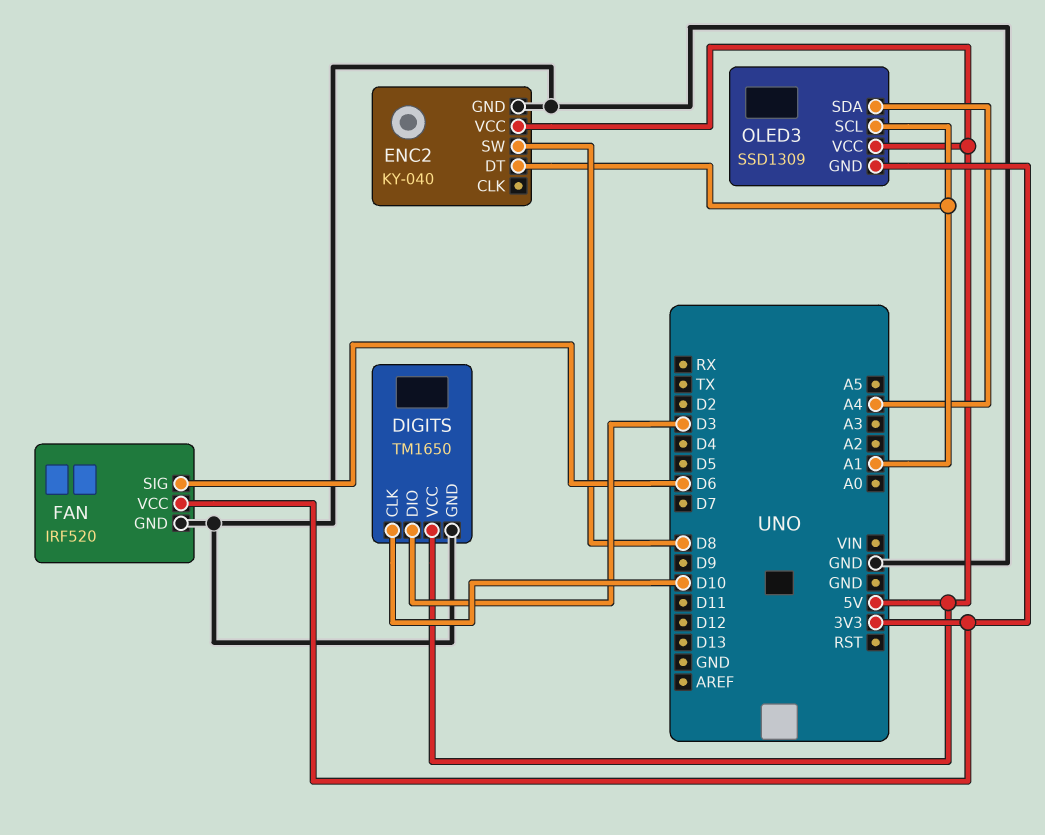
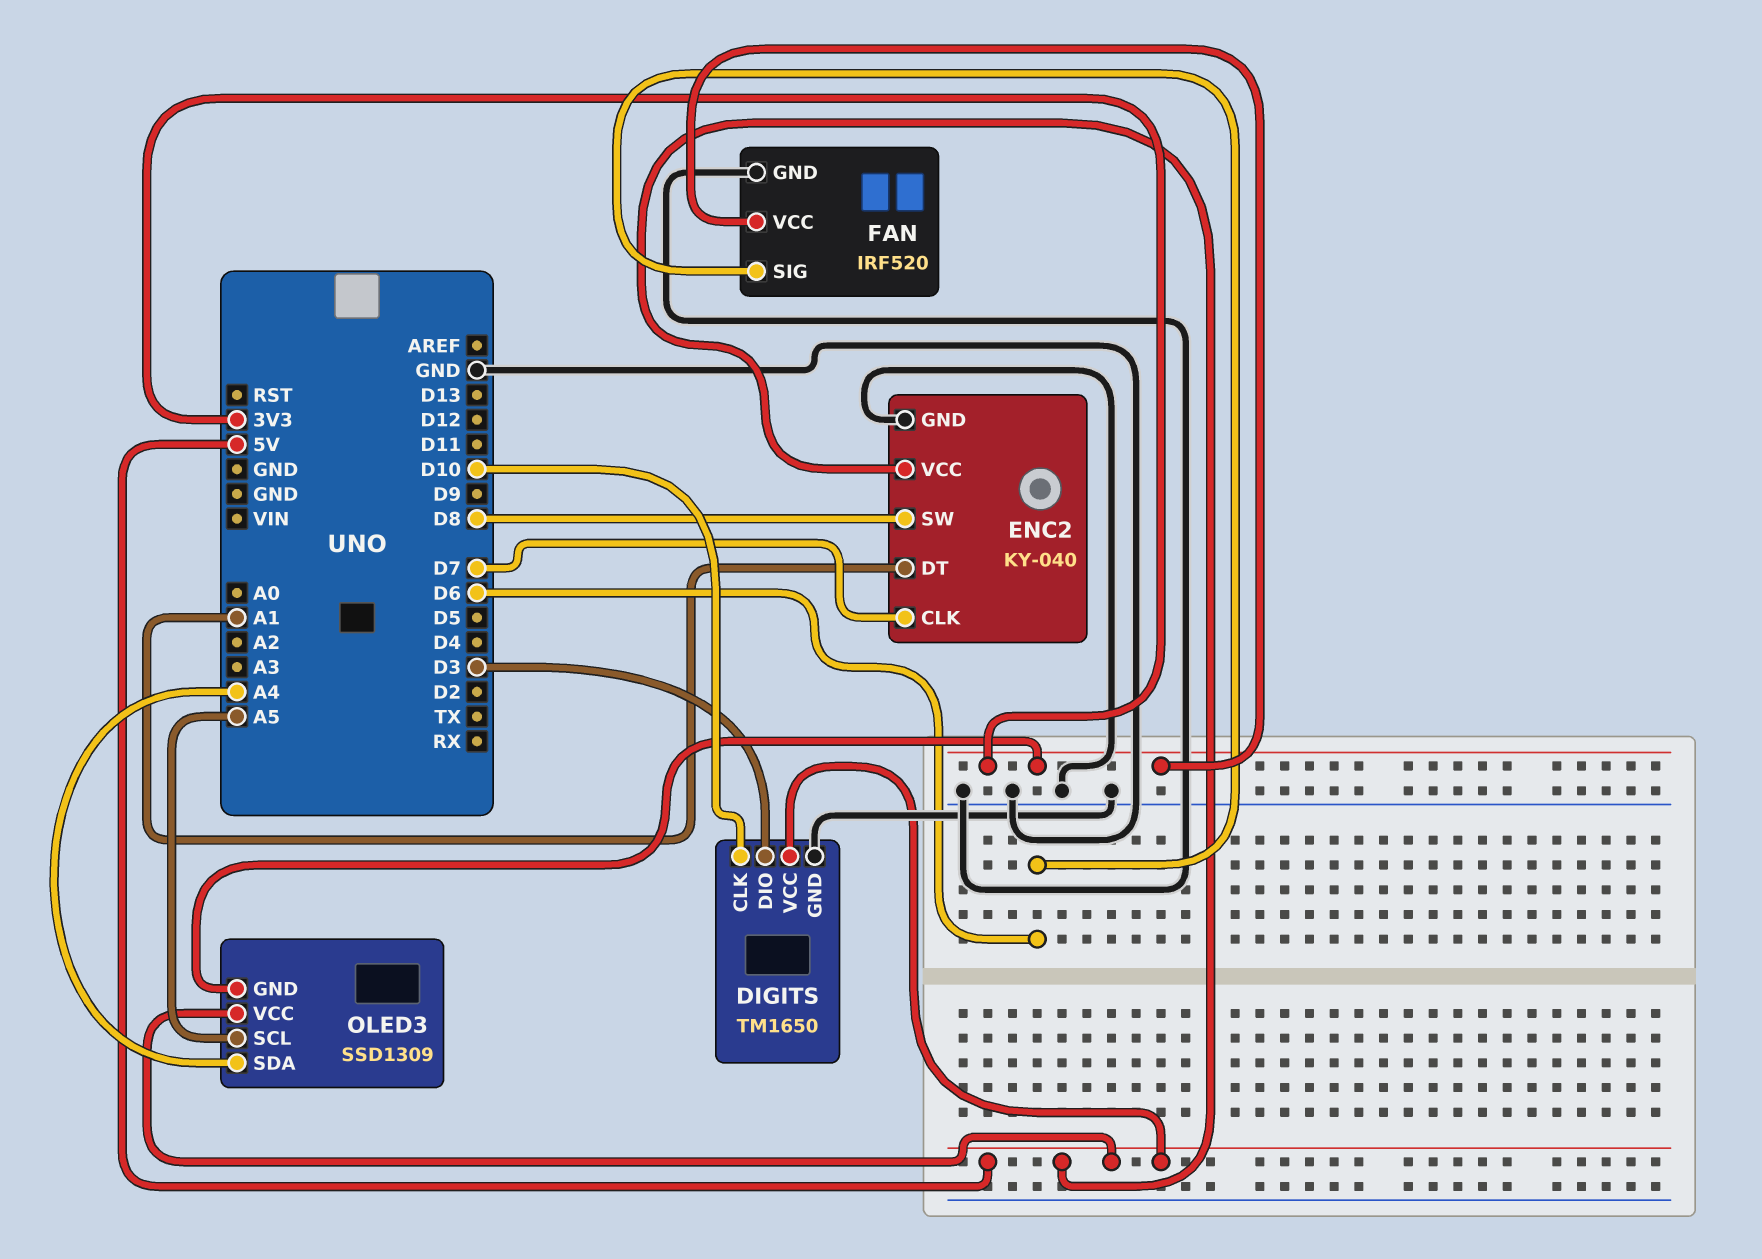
ENC2 pin CLK: none -> D7
OLED3 pin SCL: A1 -> A5

